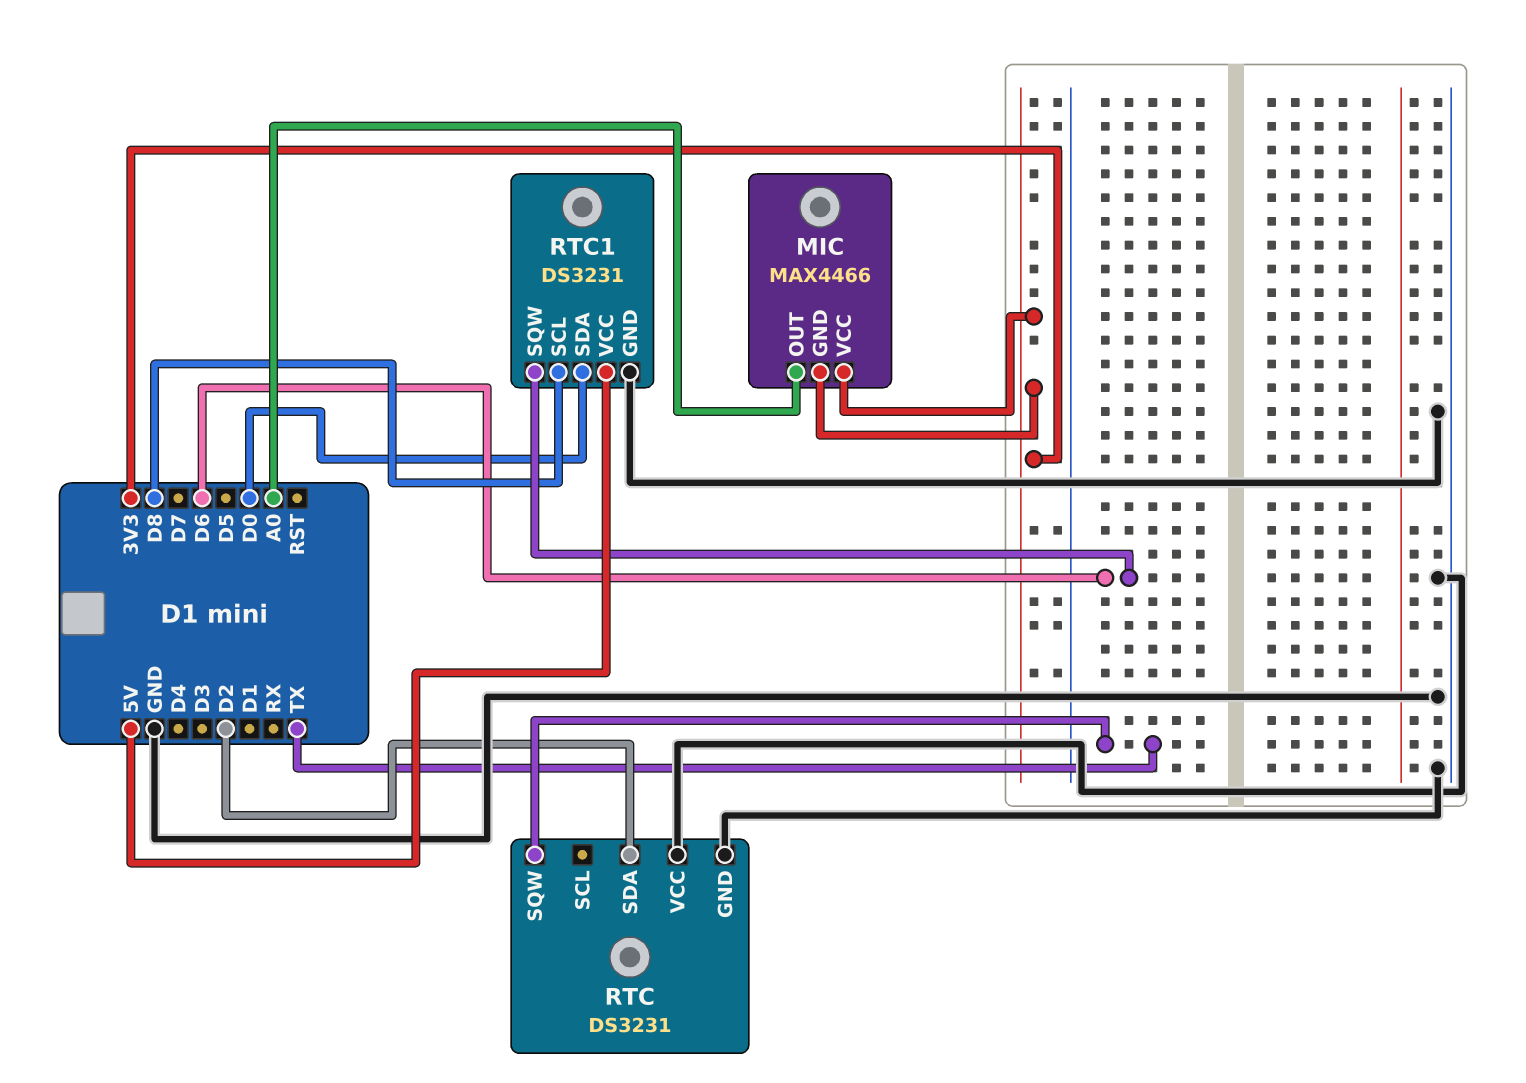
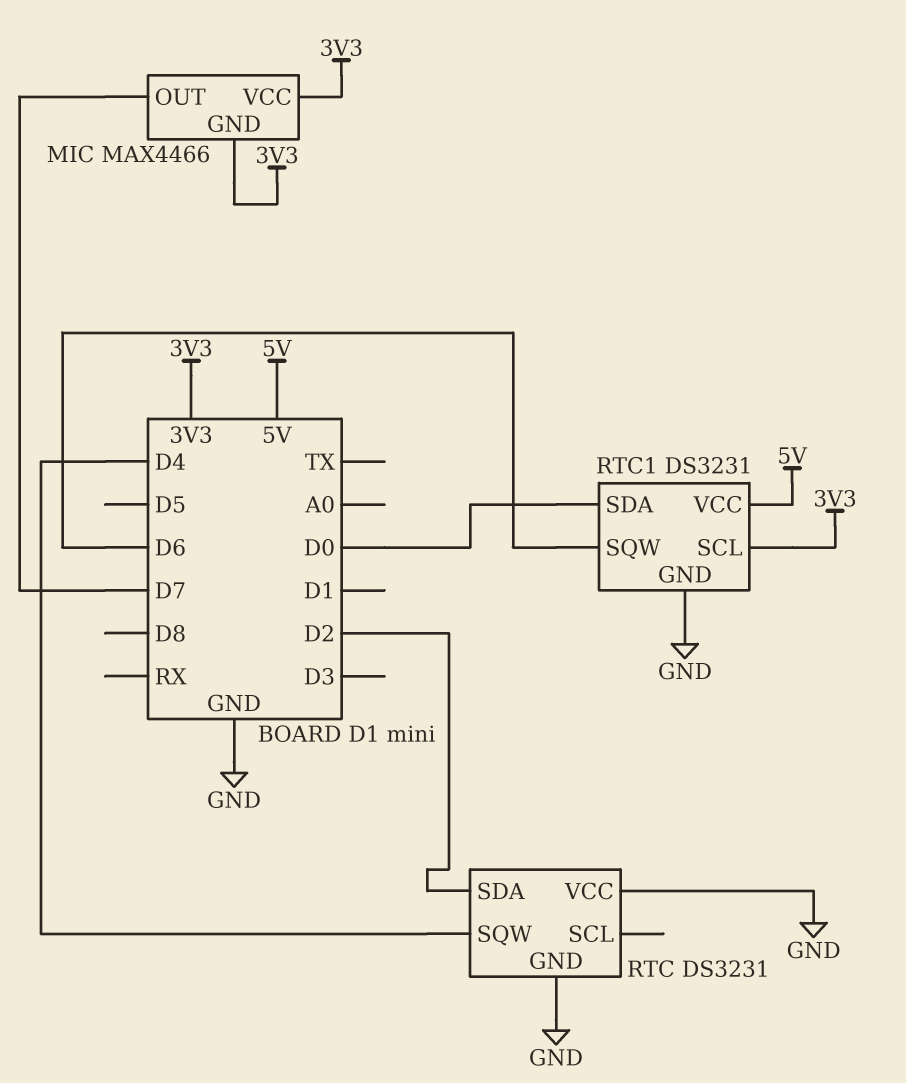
MIC pin OUT: A0 -> D7
RTC pin SQW: TX -> D4
RTC1 pin SCL: D8 -> 3V3

